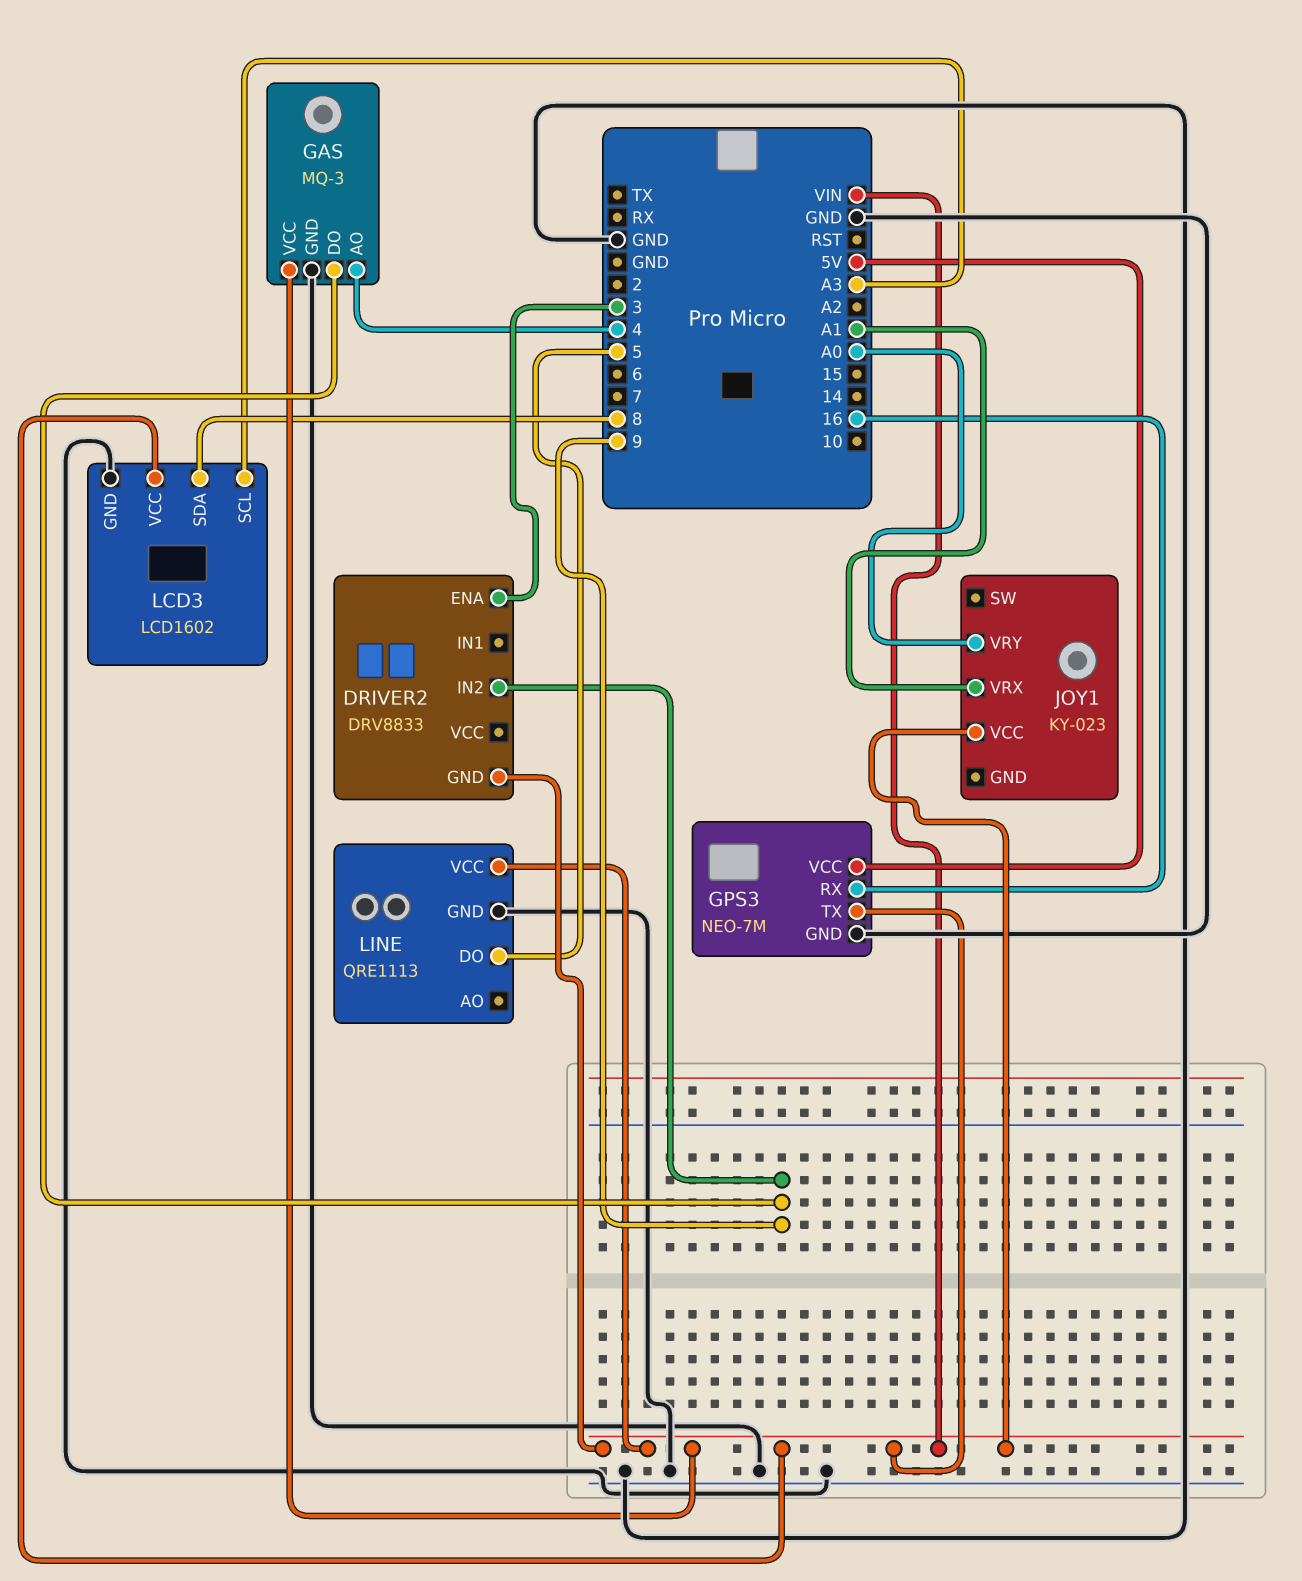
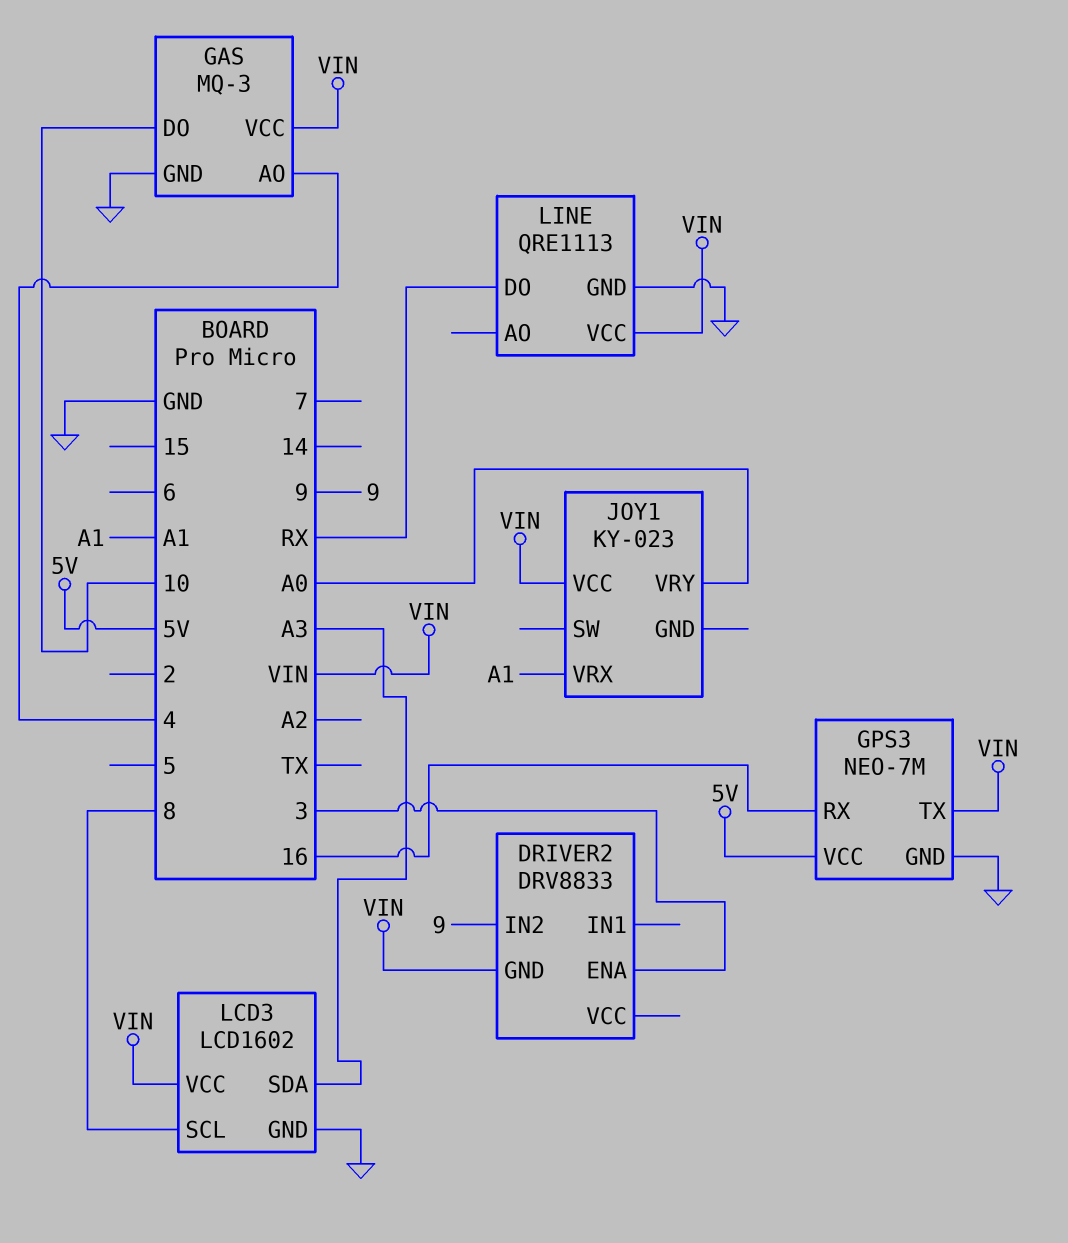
GAS pin DO: 9 -> 10
LCD3 pin SCL: A3 -> 8
LCD3 pin SDA: 8 -> A3
LINE pin DO: 5 -> RX

